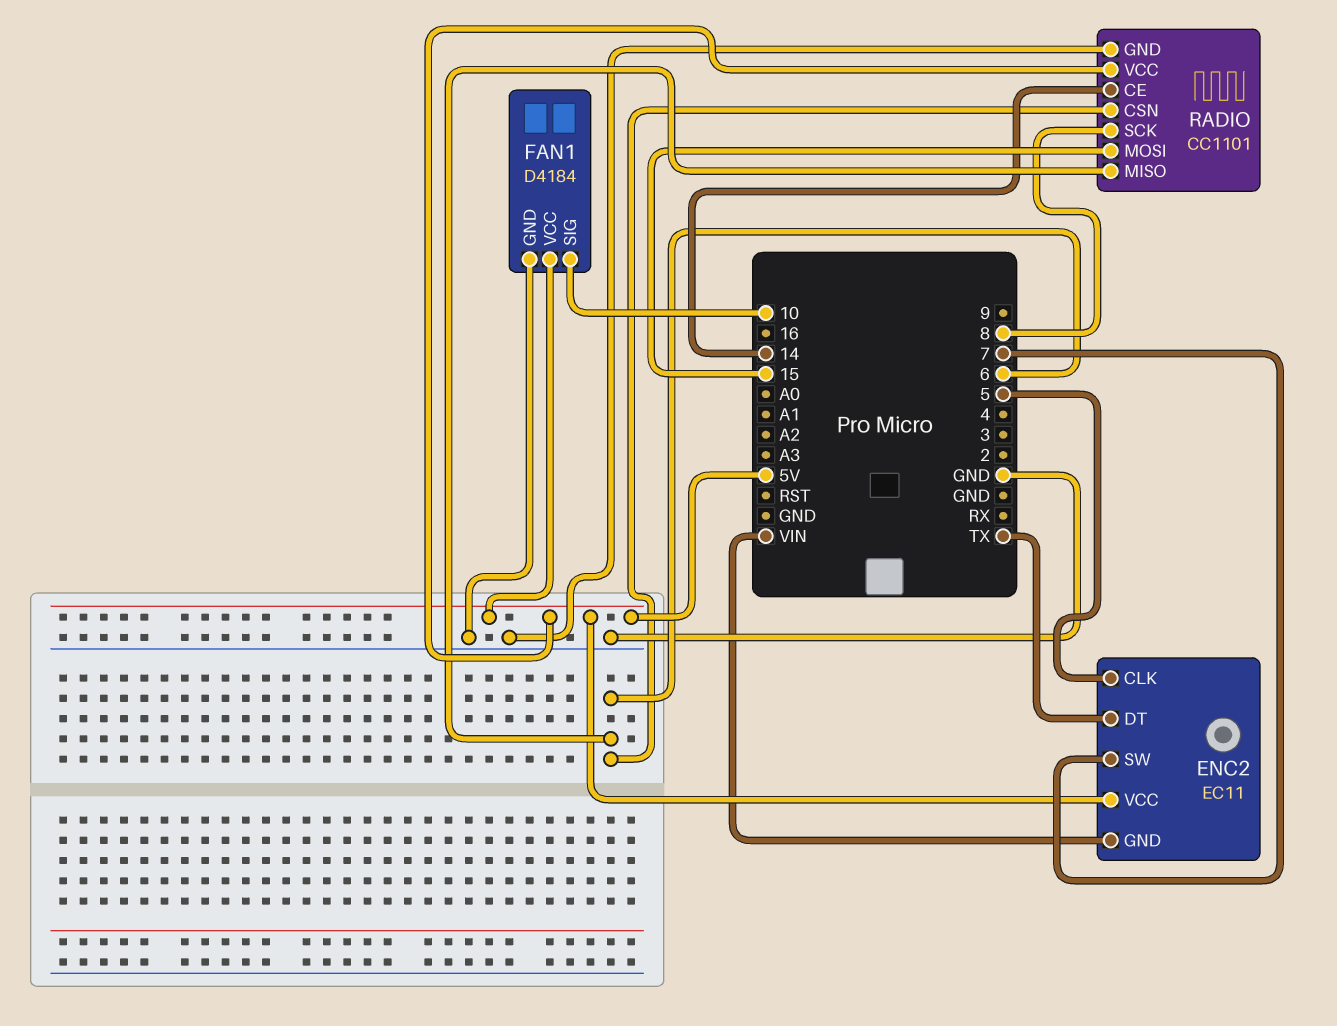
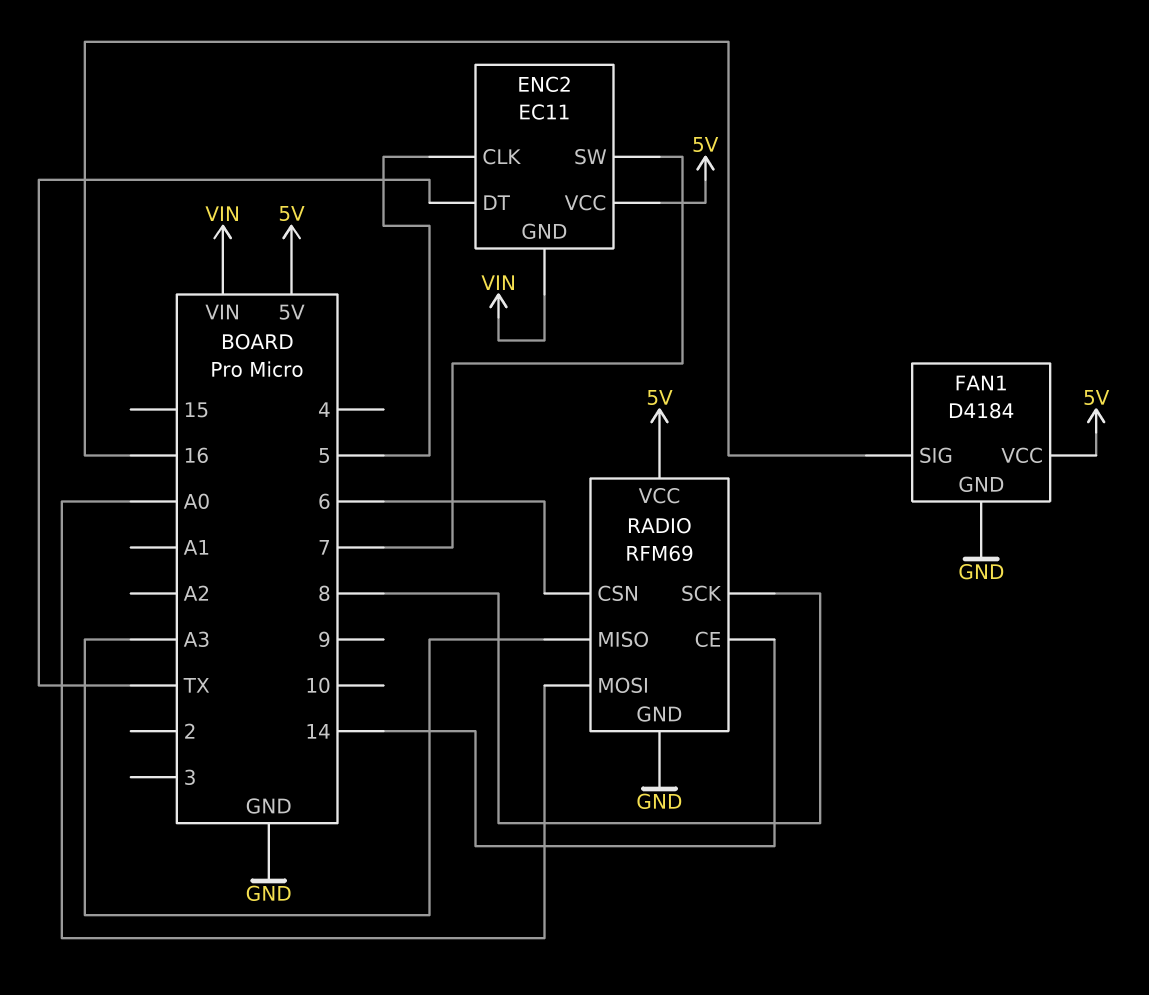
FAN1 pin SIG: 10 -> 16
RADIO: CC1101 -> RFM69
RADIO pin MISO: 6 -> A3
RADIO pin MOSI: 15 -> A0

